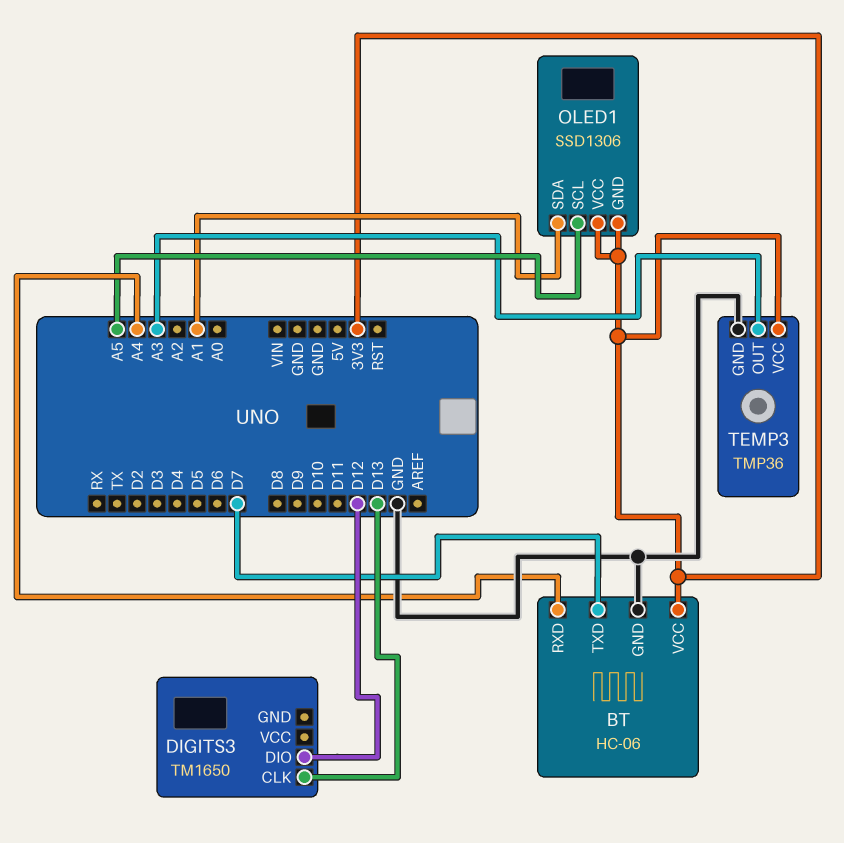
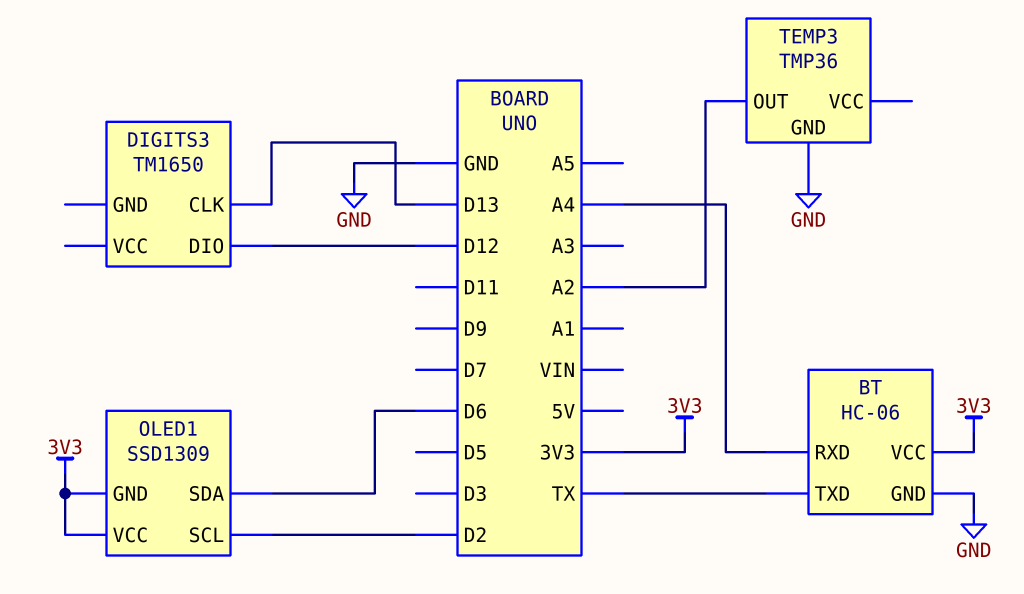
BT pin TXD: D7 -> TX
OLED1: SSD1306 -> SSD1309
OLED1 pin SCL: A5 -> D2
OLED1 pin SDA: A1 -> D6
TEMP3 pin OUT: A3 -> A2
TEMP3 pin VCC: 3V3 -> none

